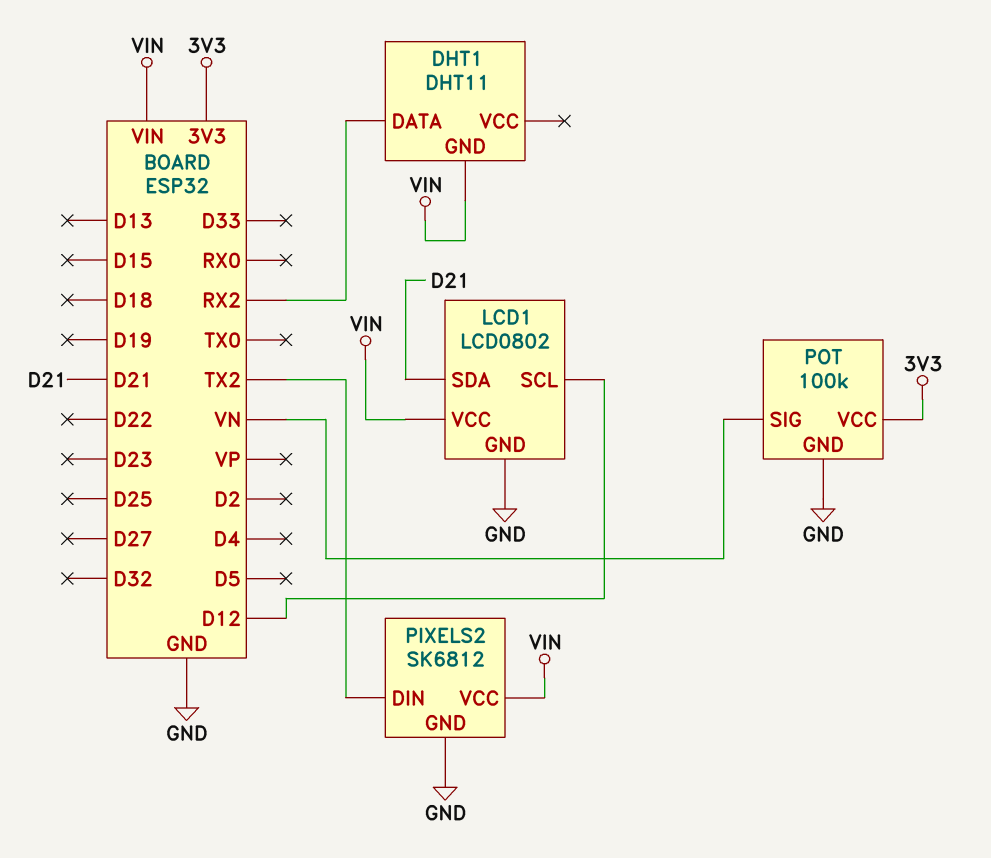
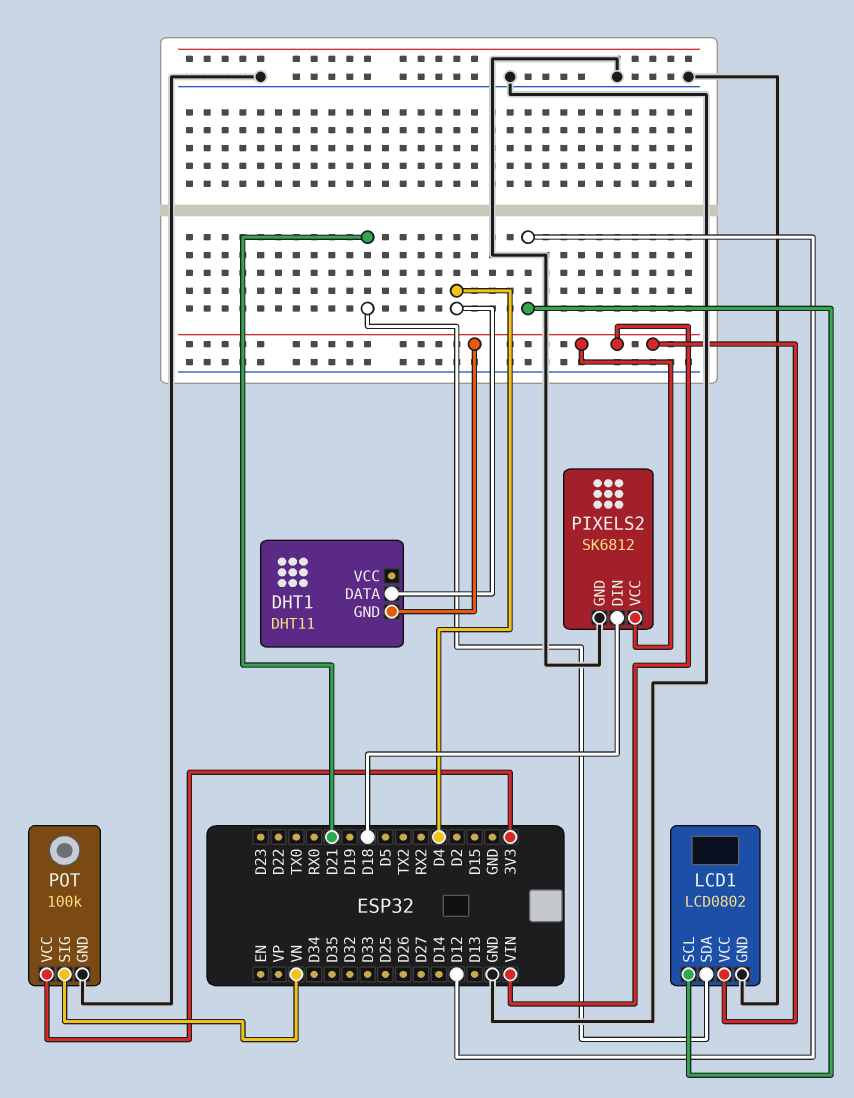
DHT1 pin DATA: RX2 -> D4
PIXELS2 pin DIN: TX2 -> D18

